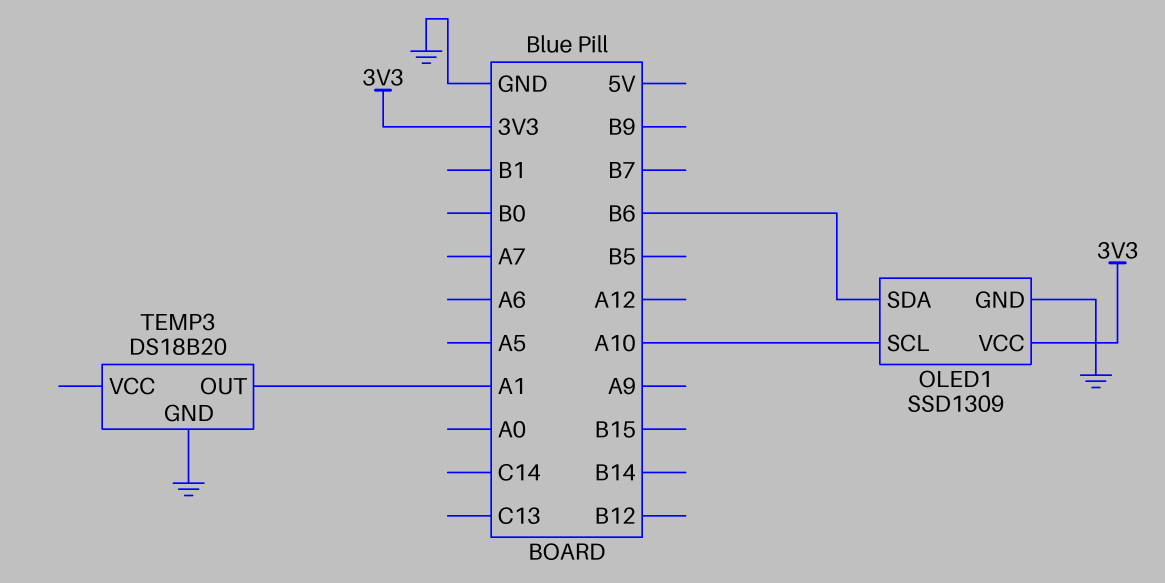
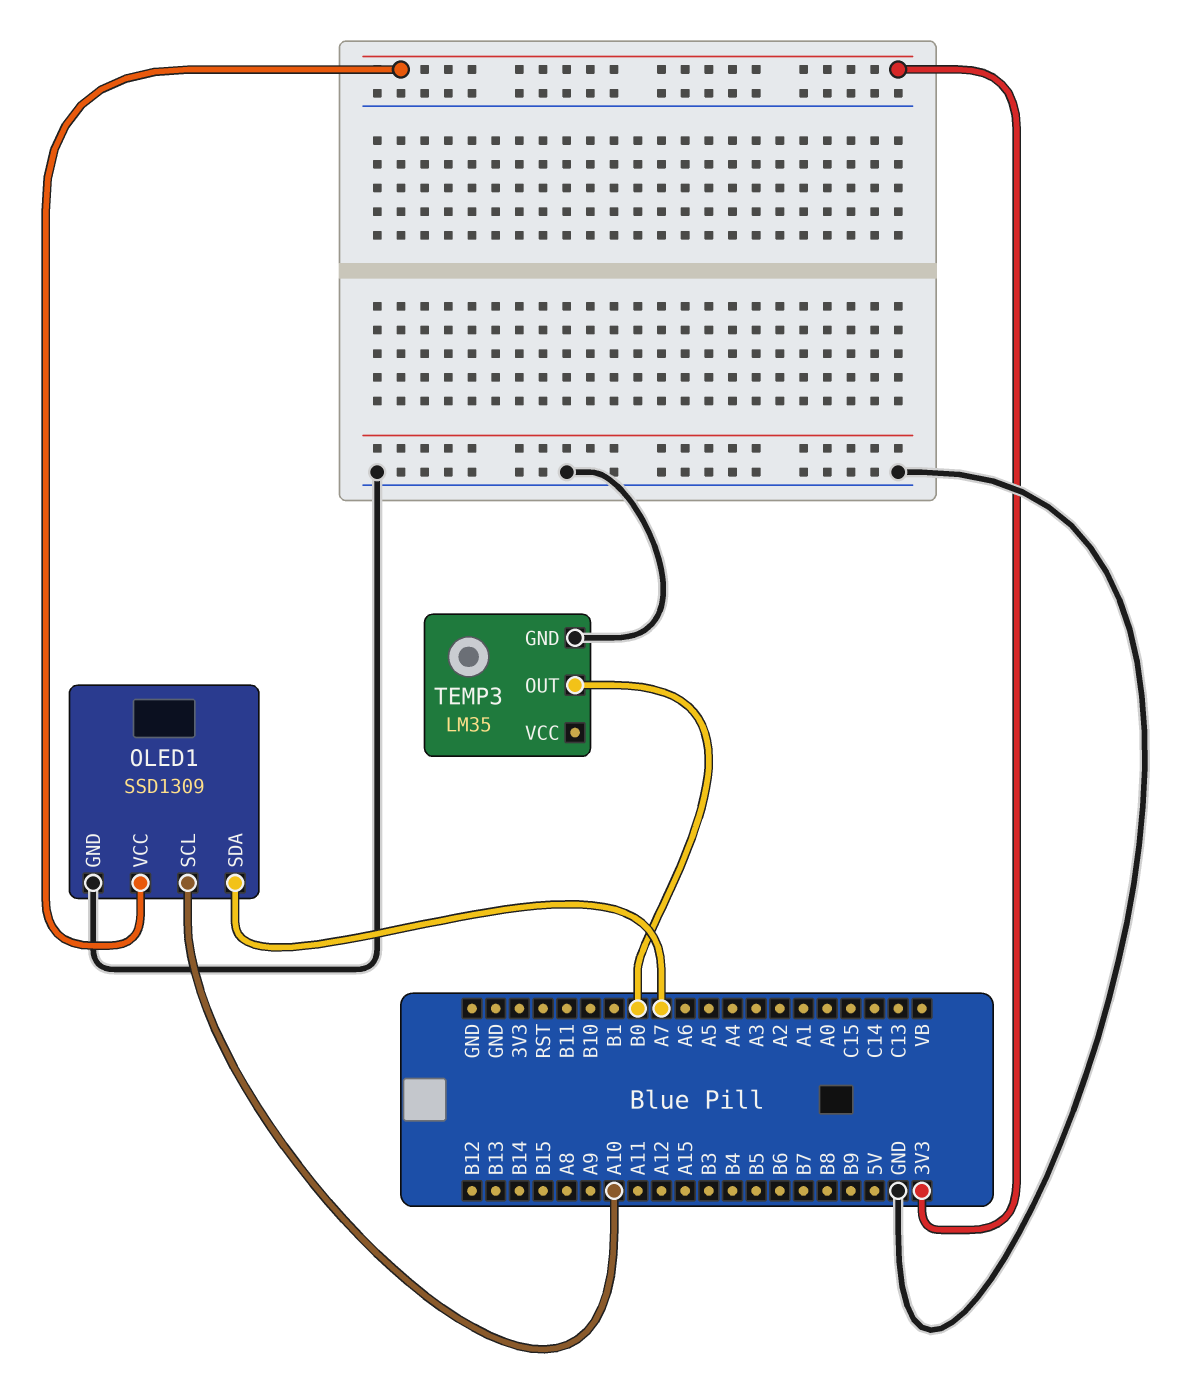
OLED1 pin SDA: B6 -> A7
TEMP3: DS18B20 -> LM35
TEMP3 pin OUT: A1 -> B0

